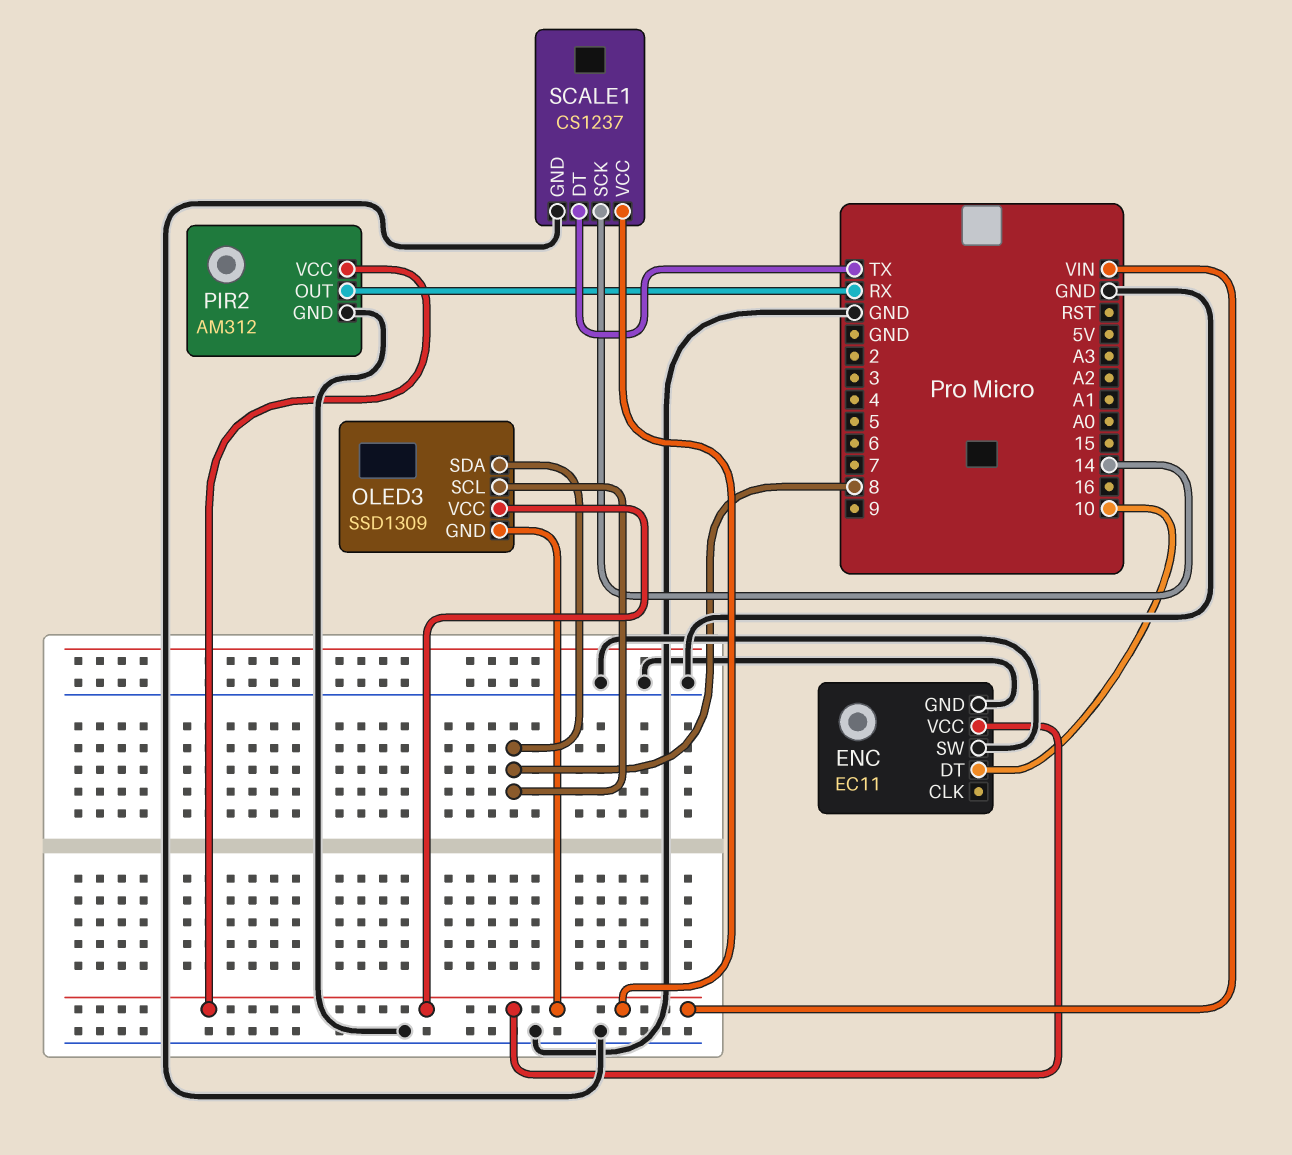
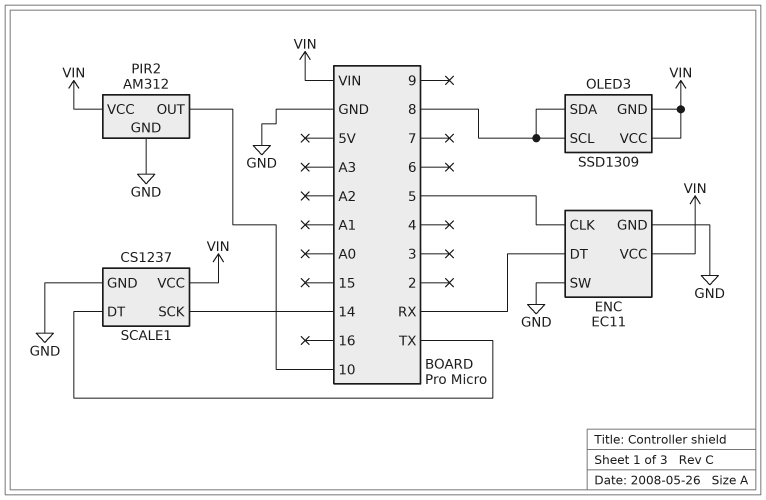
ENC pin CLK: none -> 5
ENC pin DT: 10 -> RX
PIR2 pin OUT: RX -> 10

